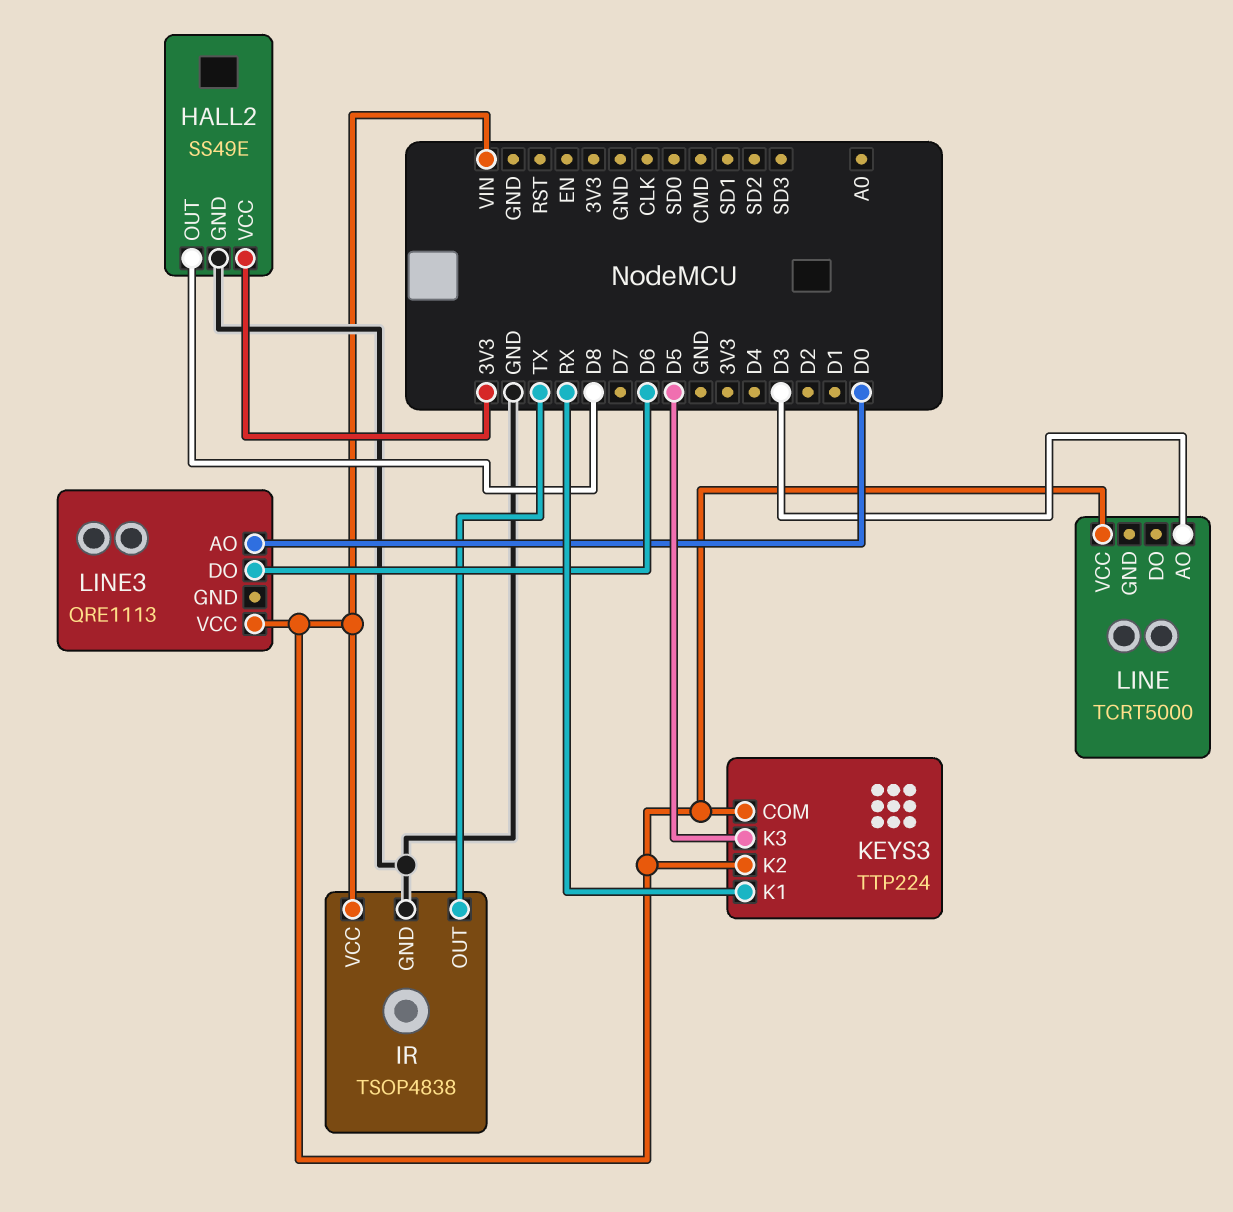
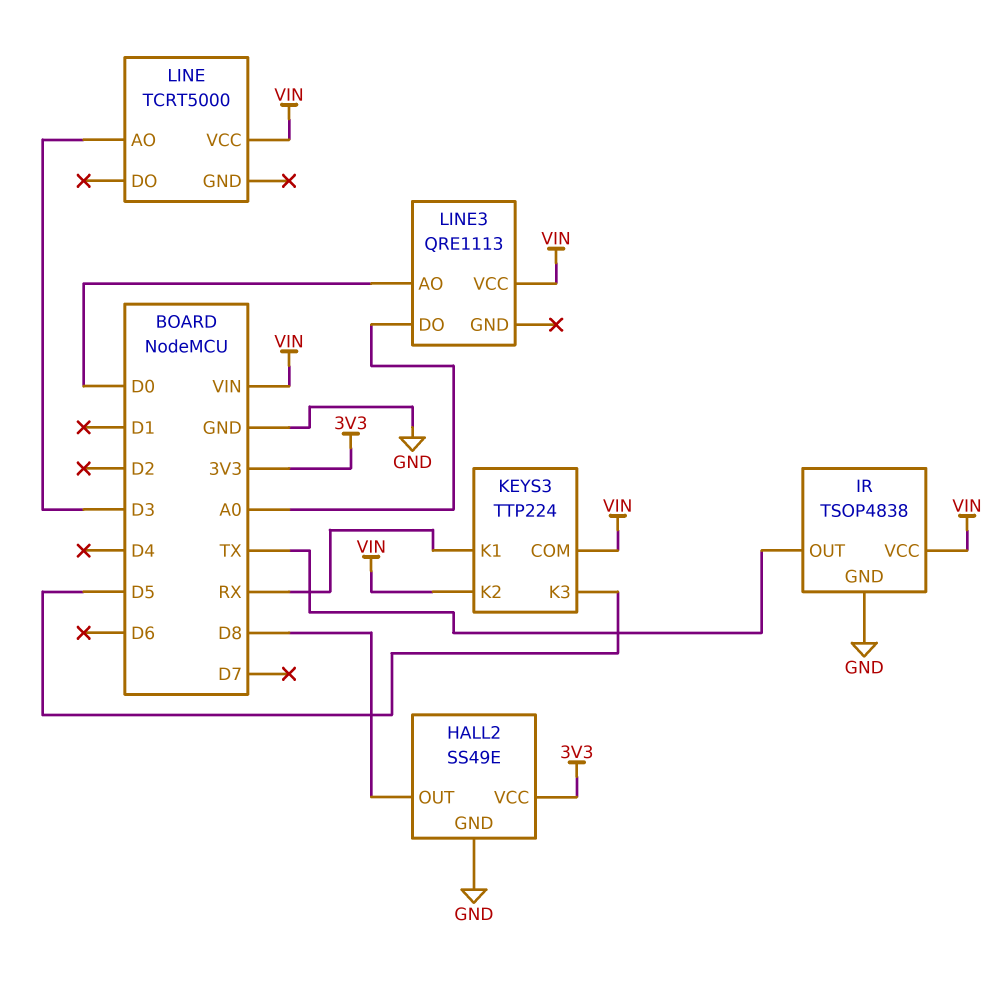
LINE3 pin DO: D6 -> A0

